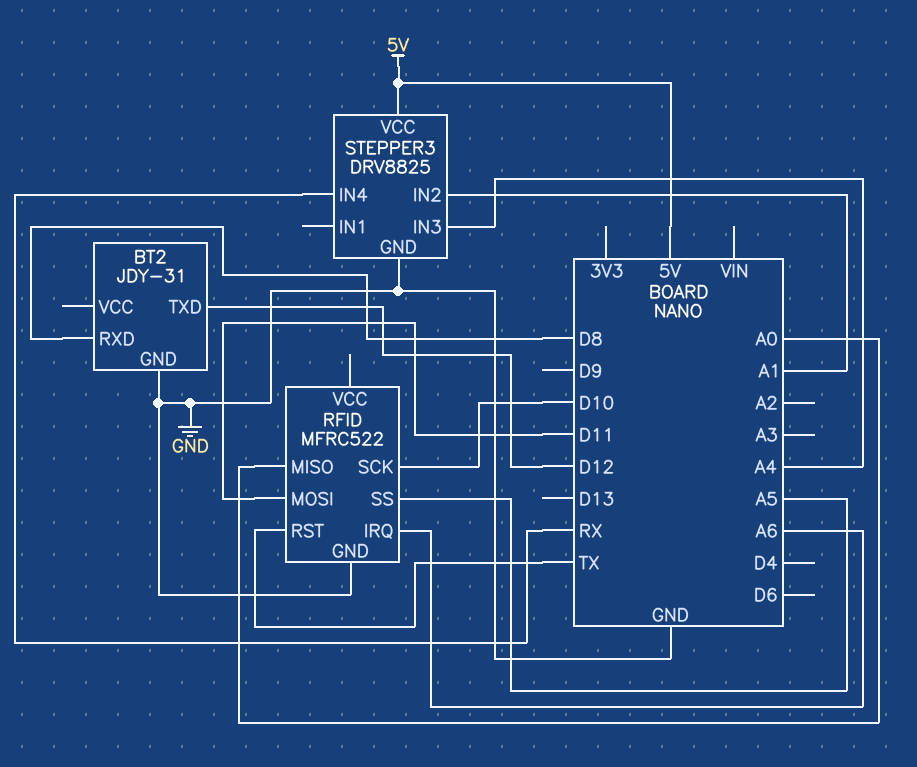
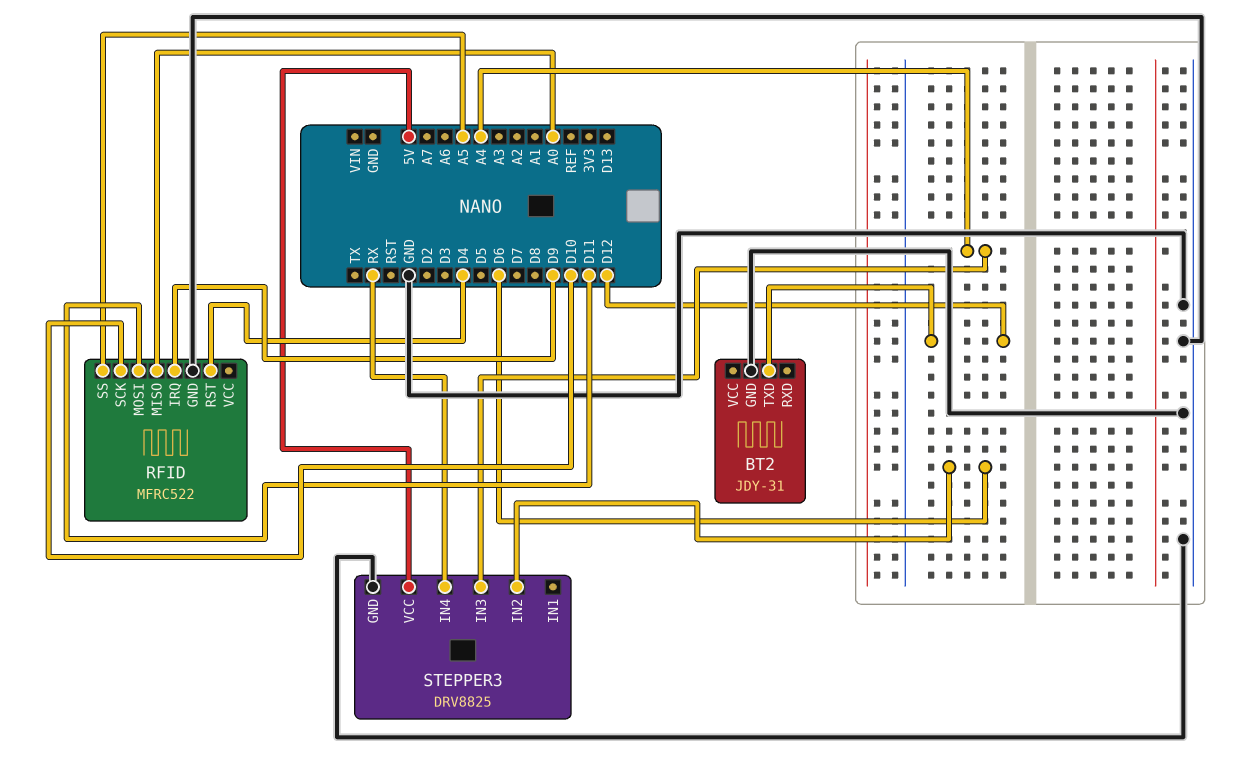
BT2 pin RXD: D8 -> none
RFID pin IRQ: A6 -> D9
RFID pin RST: TX -> D4
STEPPER3 pin IN2: A1 -> D6

